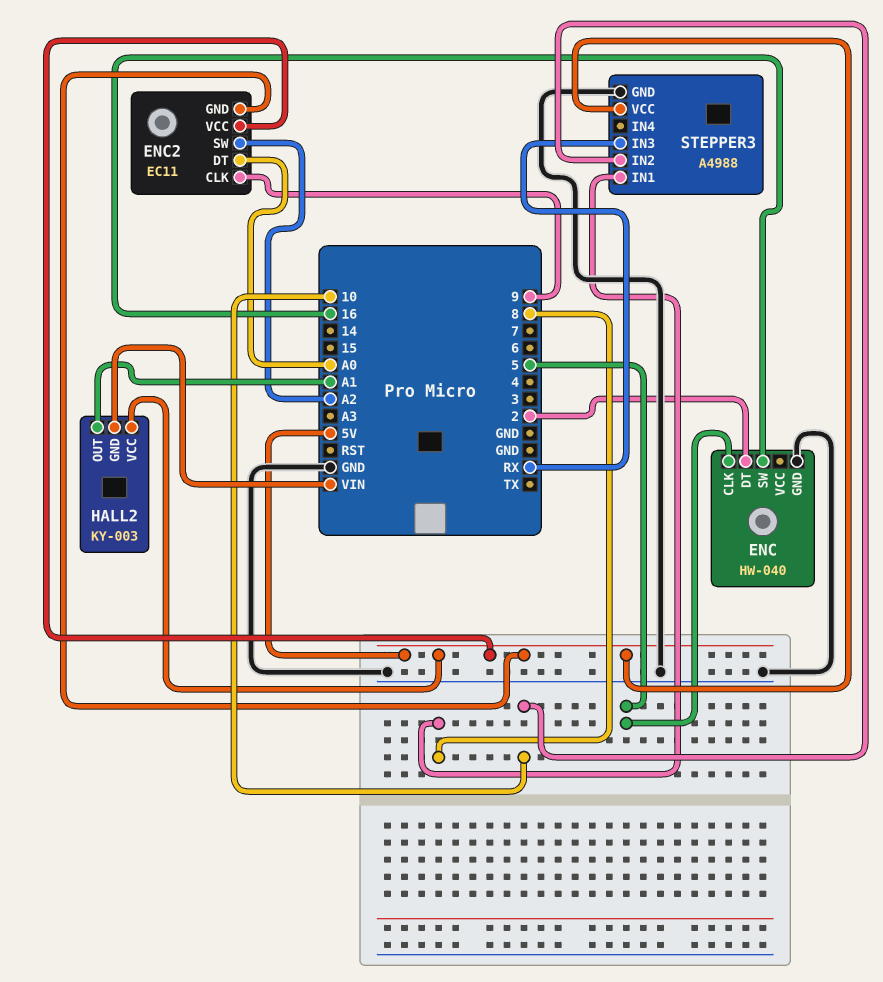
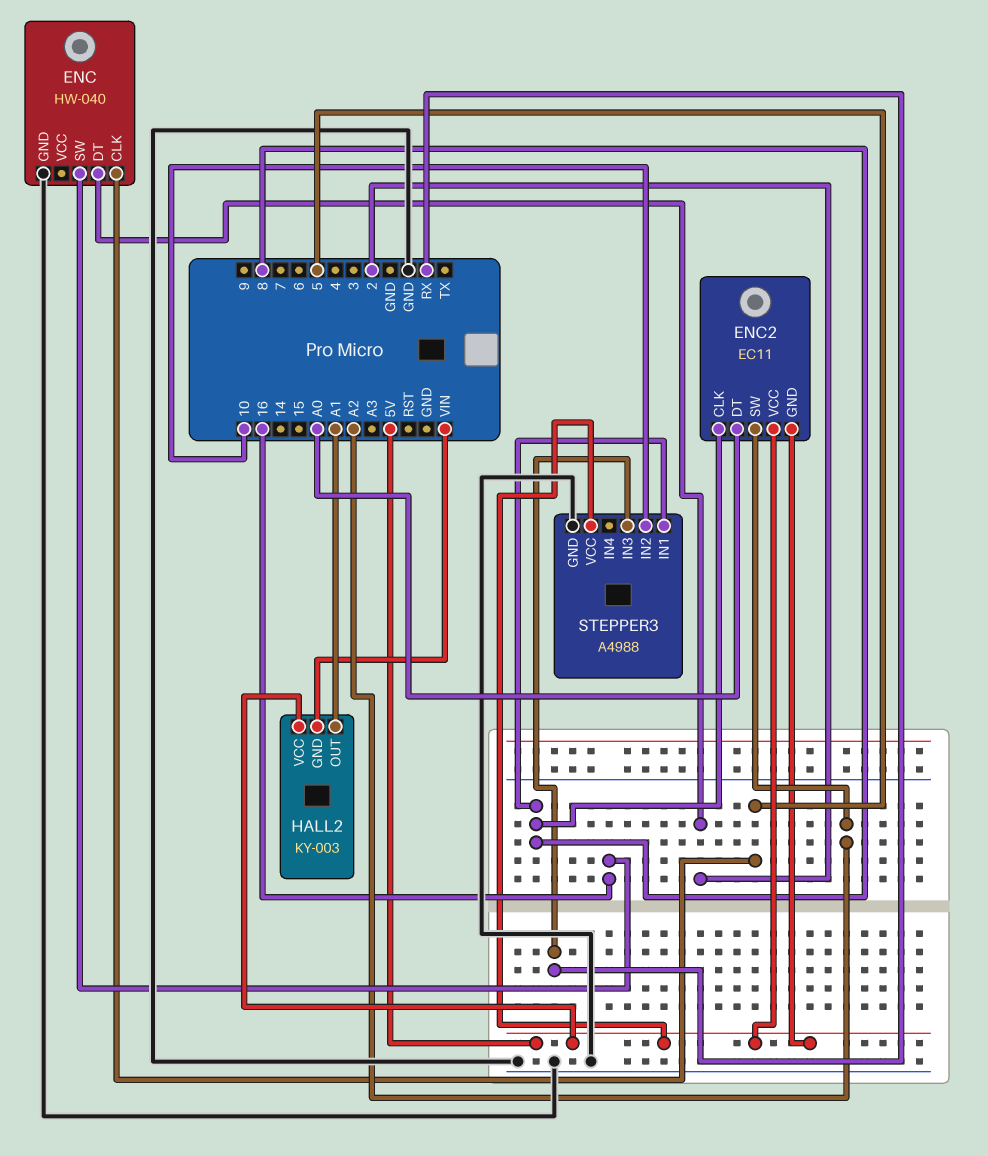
ENC2 pin CLK: 9 -> 8

